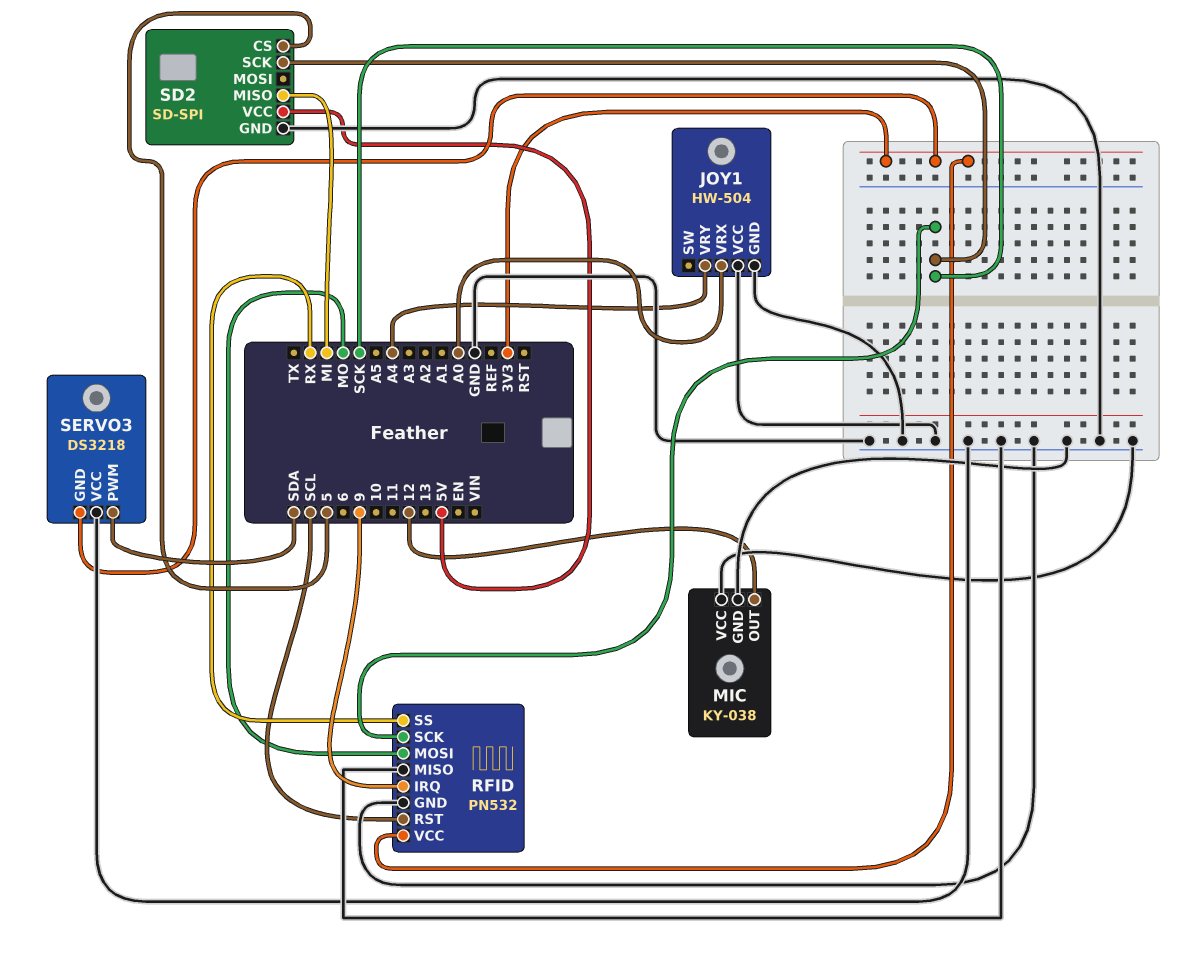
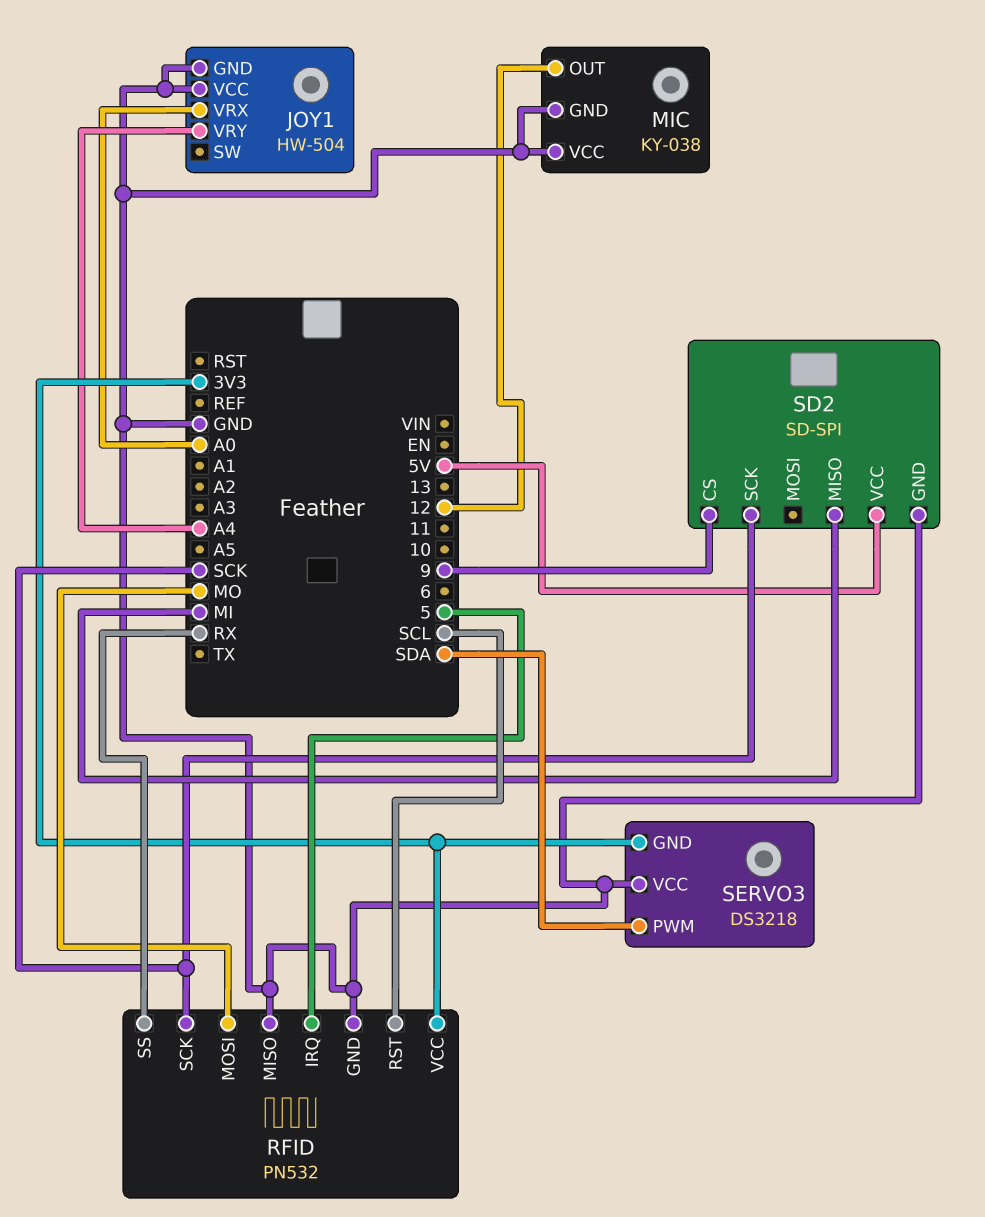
RFID pin IRQ: 9 -> 5
SD2 pin CS: 5 -> 9

